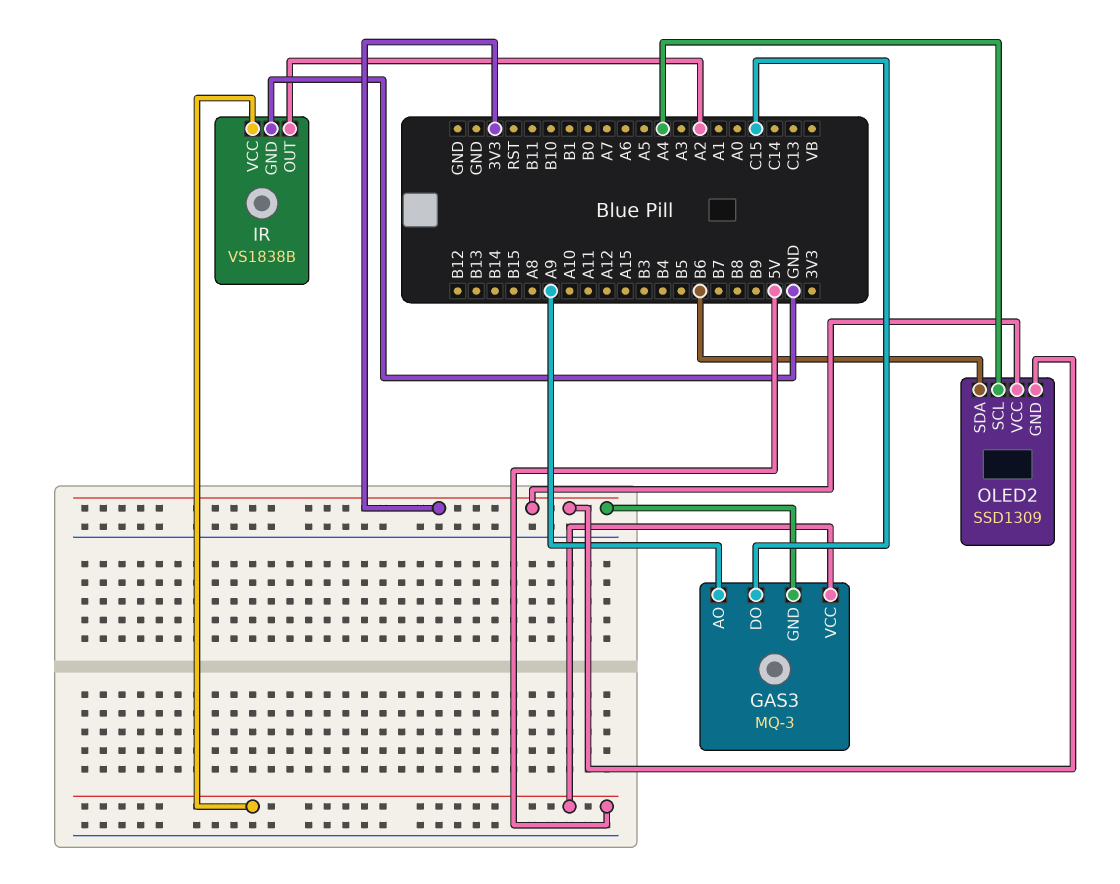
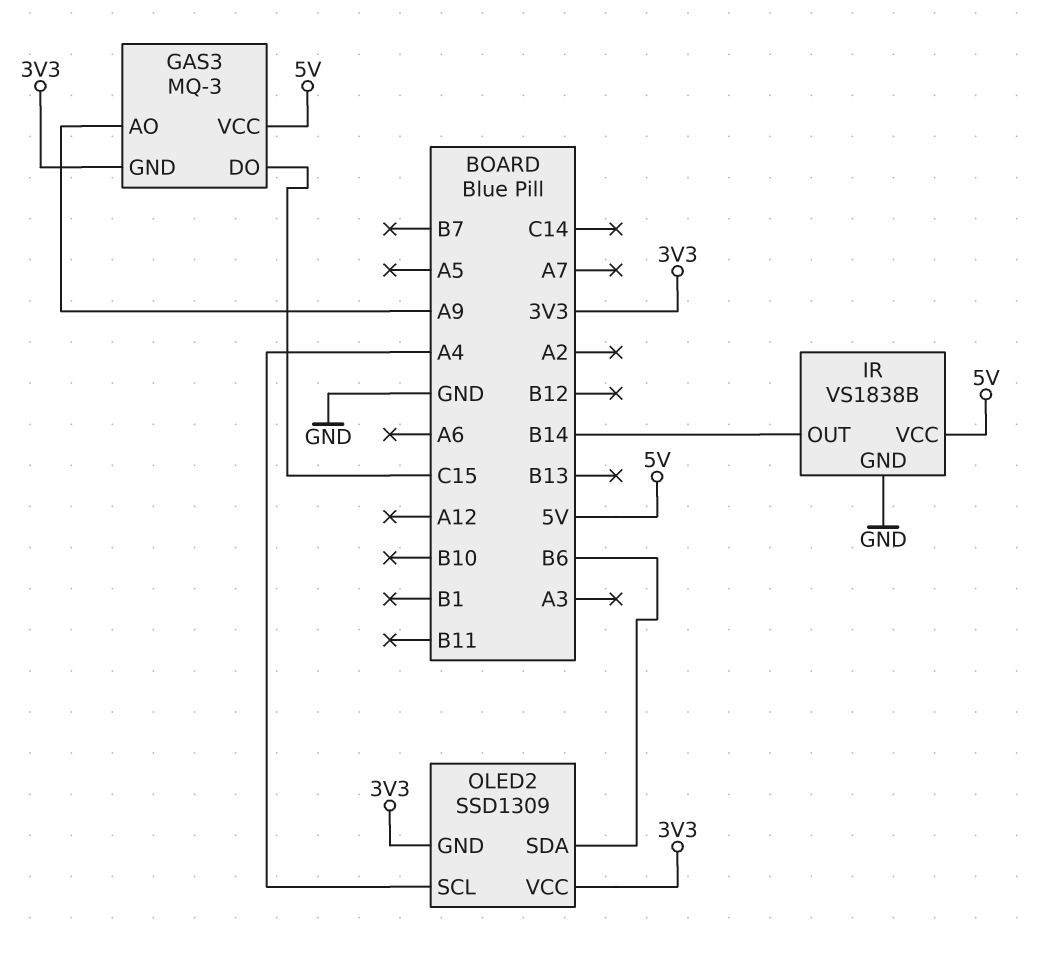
IR pin OUT: A2 -> B14

